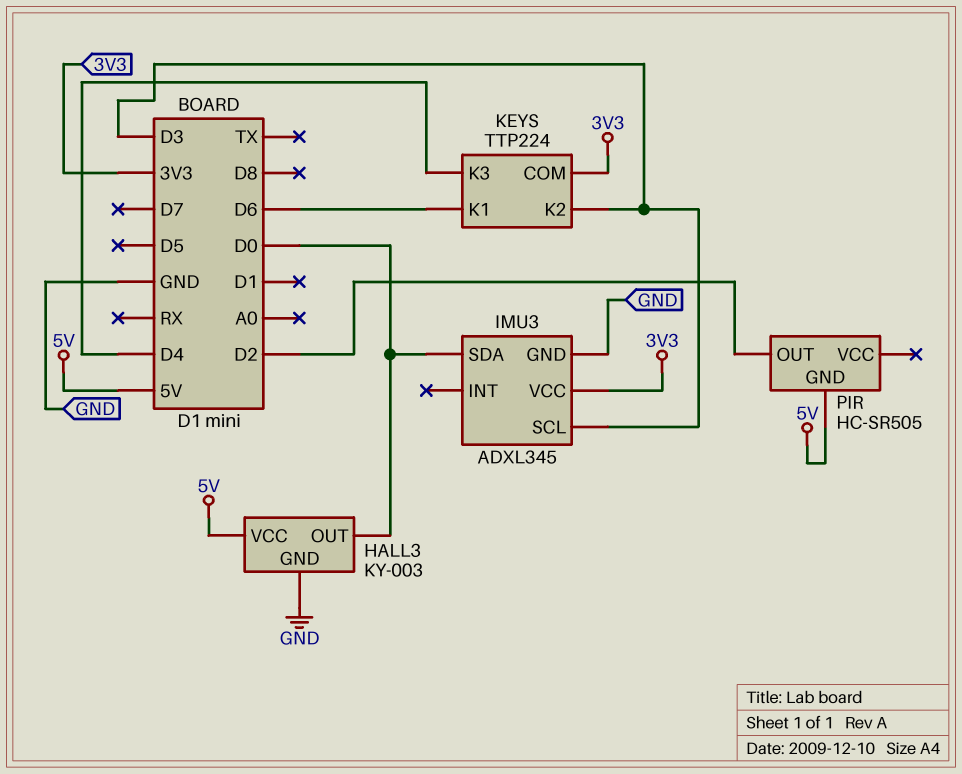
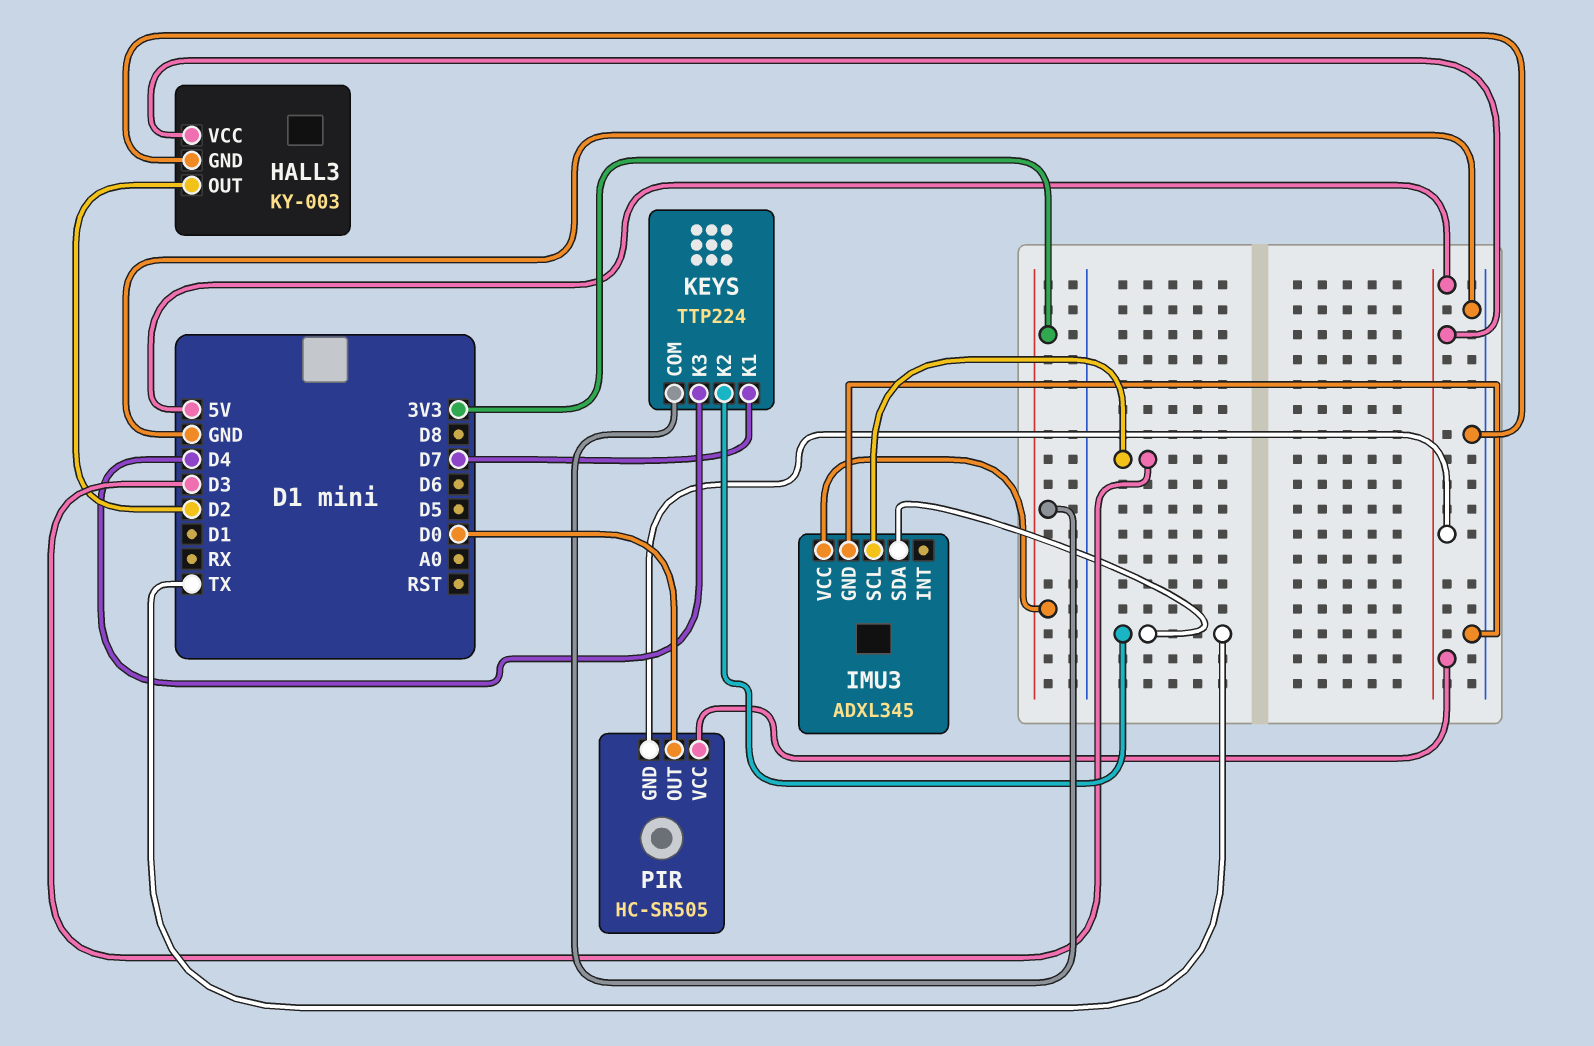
HALL3 pin OUT: D0 -> D2
IMU3 pin SDA: D0 -> TX
KEYS pin K1: D6 -> D7
KEYS pin K2: D3 -> TX
PIR pin OUT: D2 -> D0
PIR pin VCC: none -> 5V

